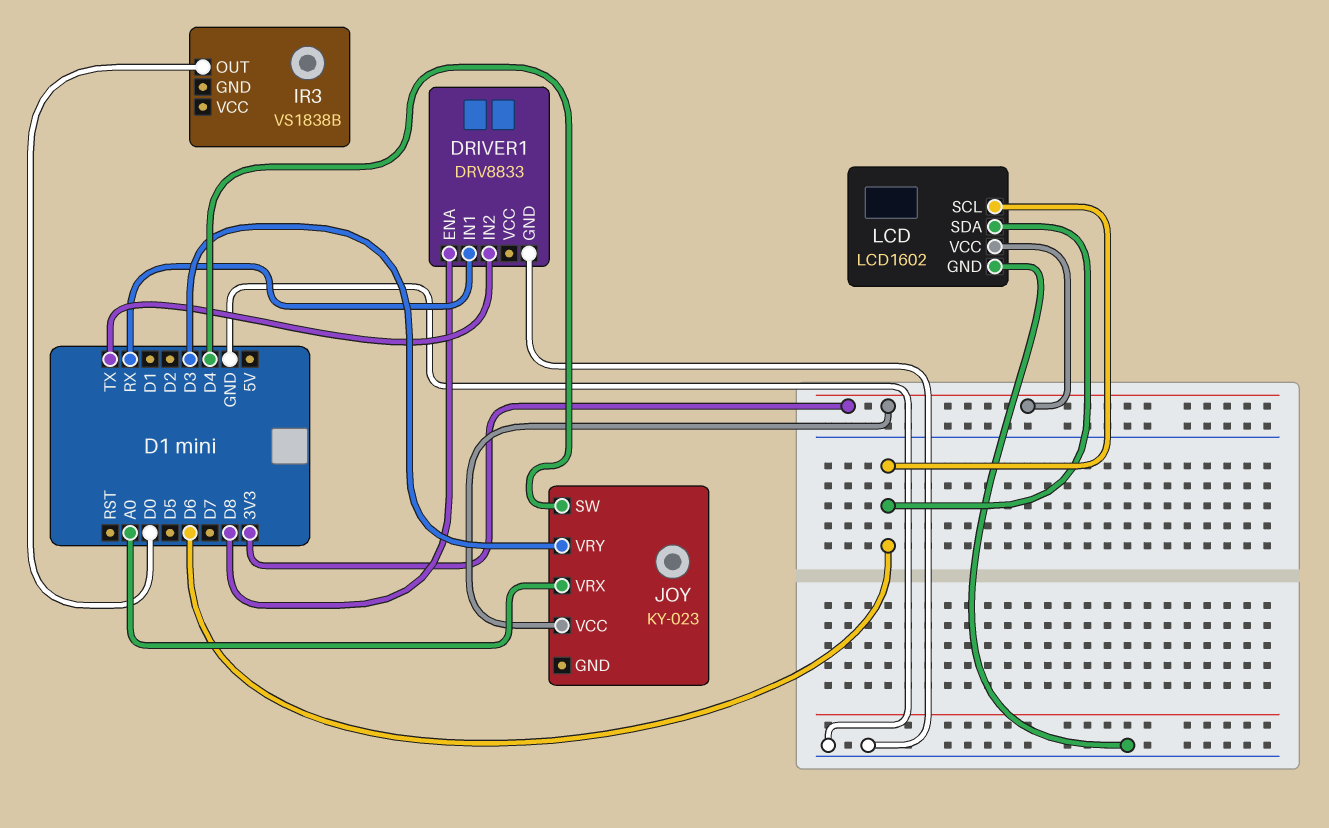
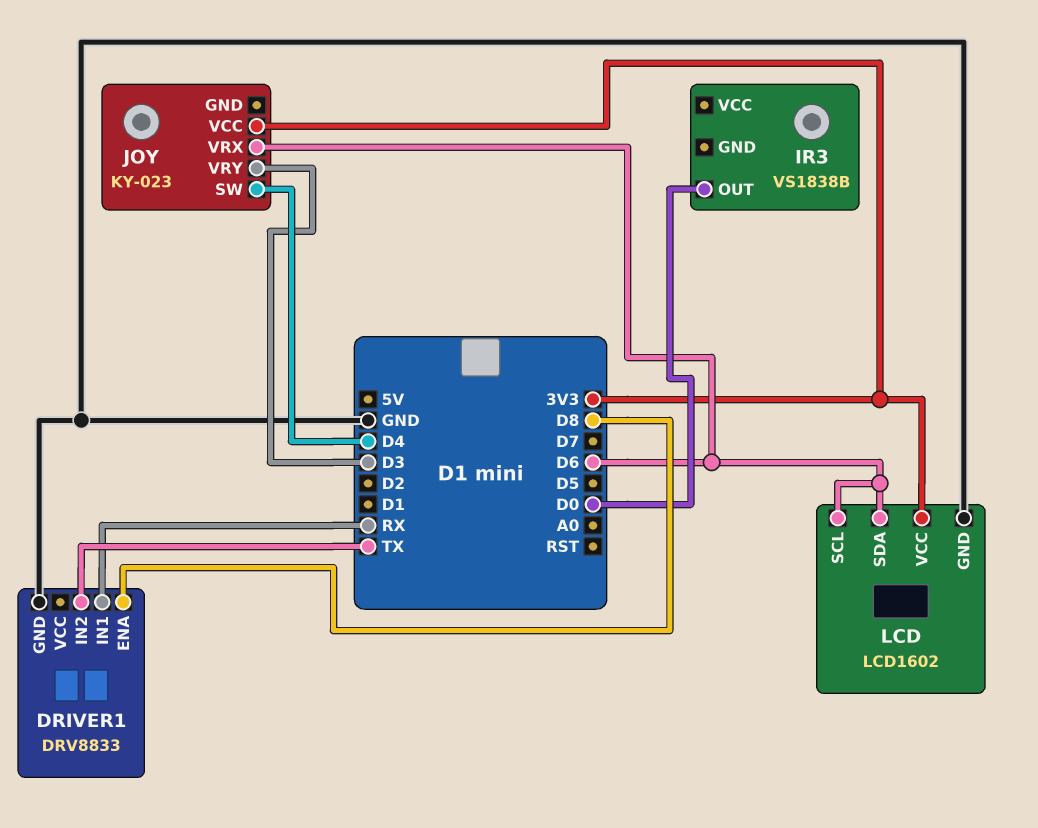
JOY pin VRX: A0 -> D6

